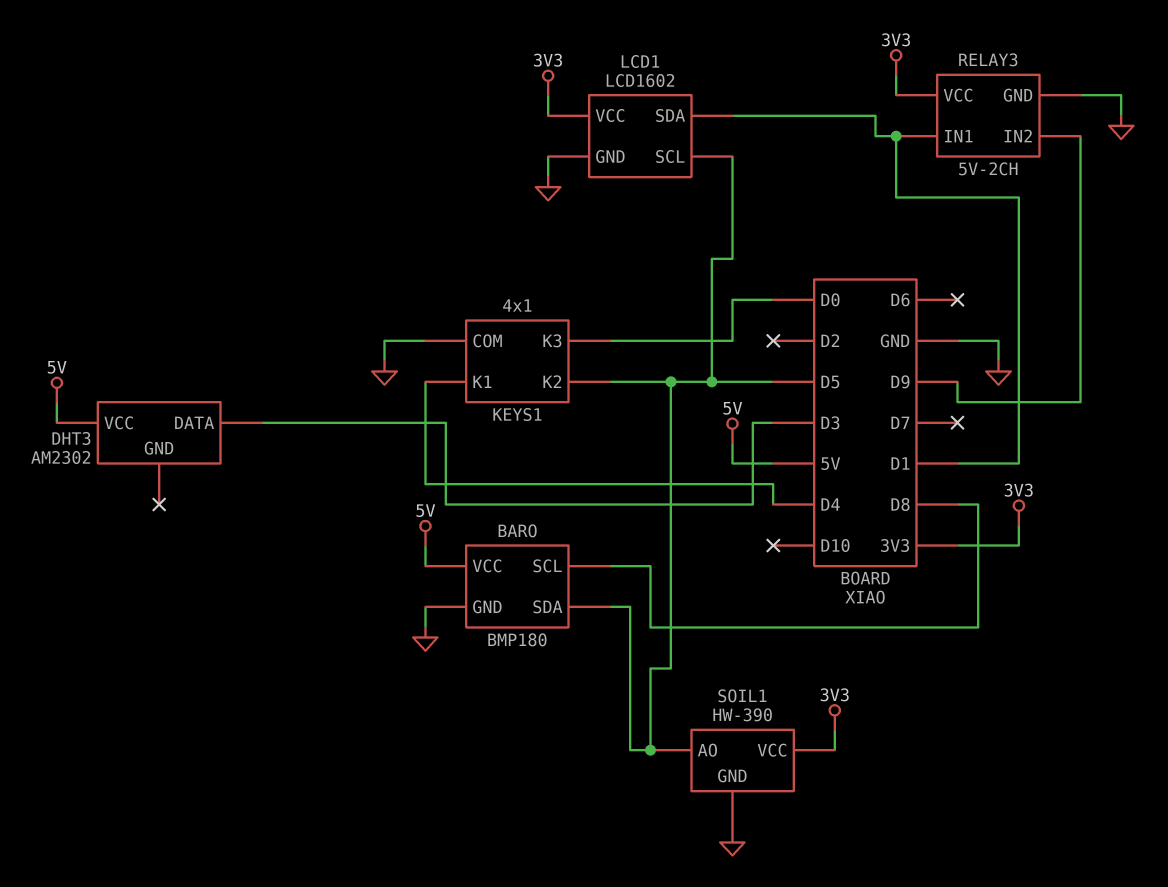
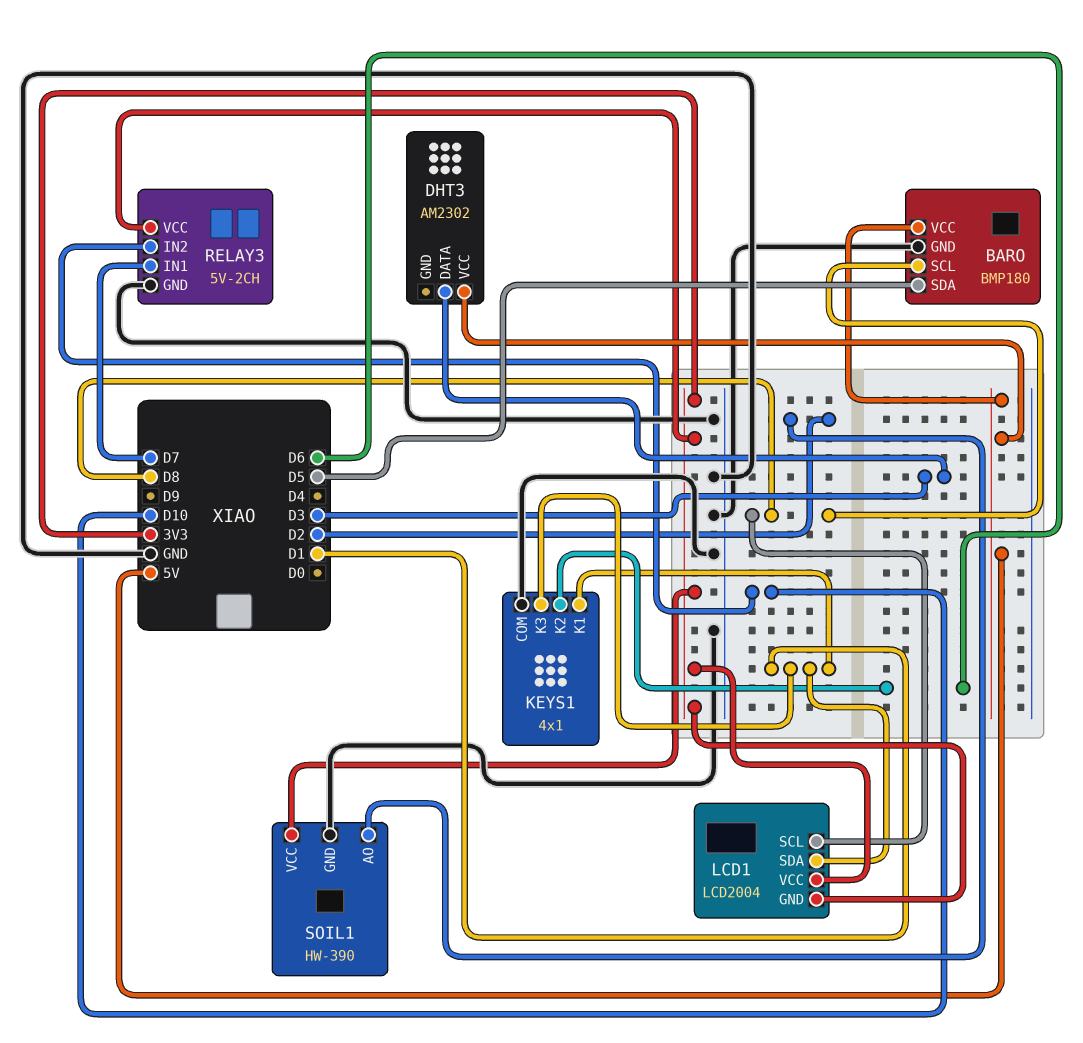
KEYS1 pin K1: D4 -> D1
KEYS1 pin K2: D5 -> D6
KEYS1 pin K3: D0 -> D1
LCD1: LCD1602 -> LCD2004
LCD1 pin GND: GND -> 3V3
LCD1 pin SCL: D5 -> D8
RELAY3 pin IN1: D1 -> D7
RELAY3 pin IN2: D9 -> D10
SOIL1 pin AO: D5 -> D2

